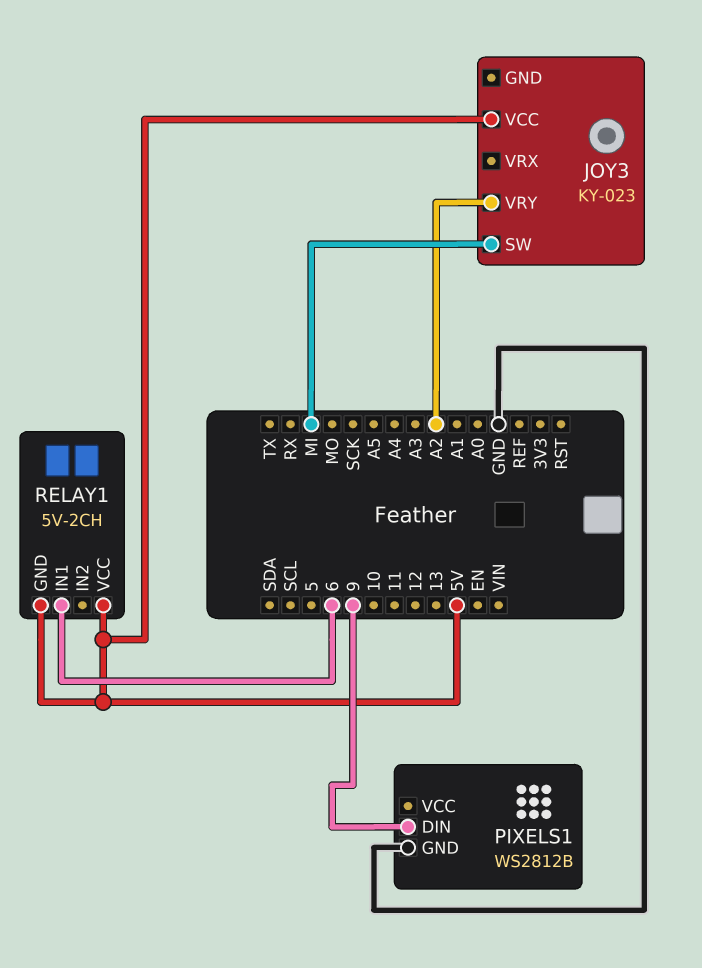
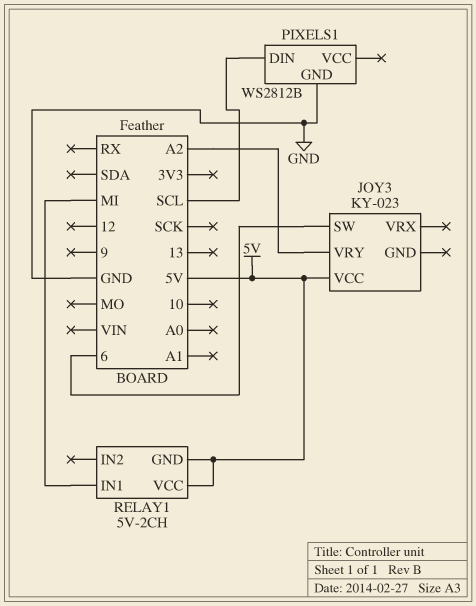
JOY3 pin SW: MI -> 6
PIXELS1 pin DIN: 9 -> SCL
RELAY1 pin IN1: 6 -> MI

